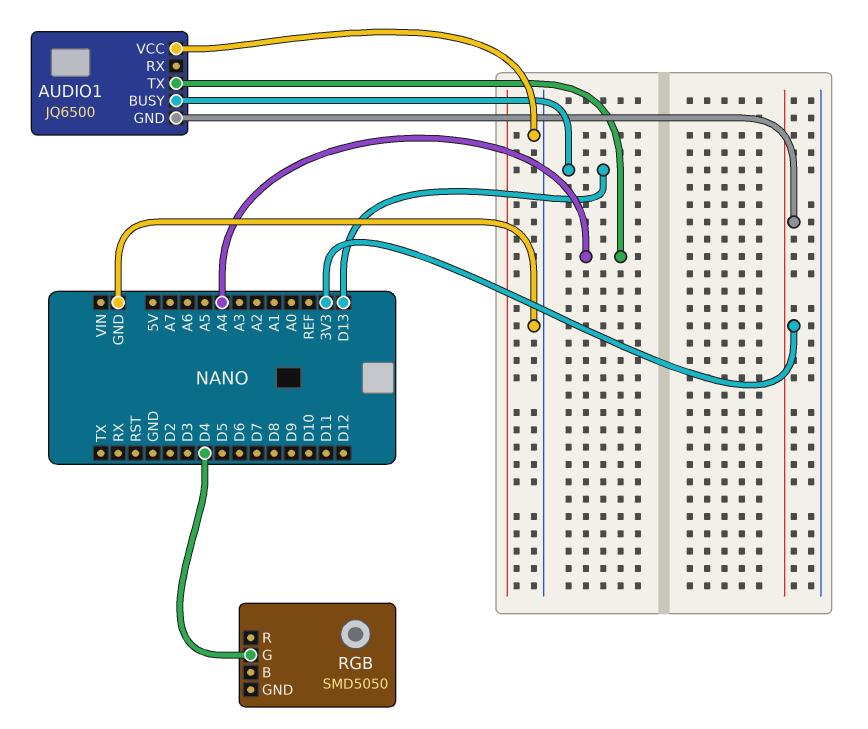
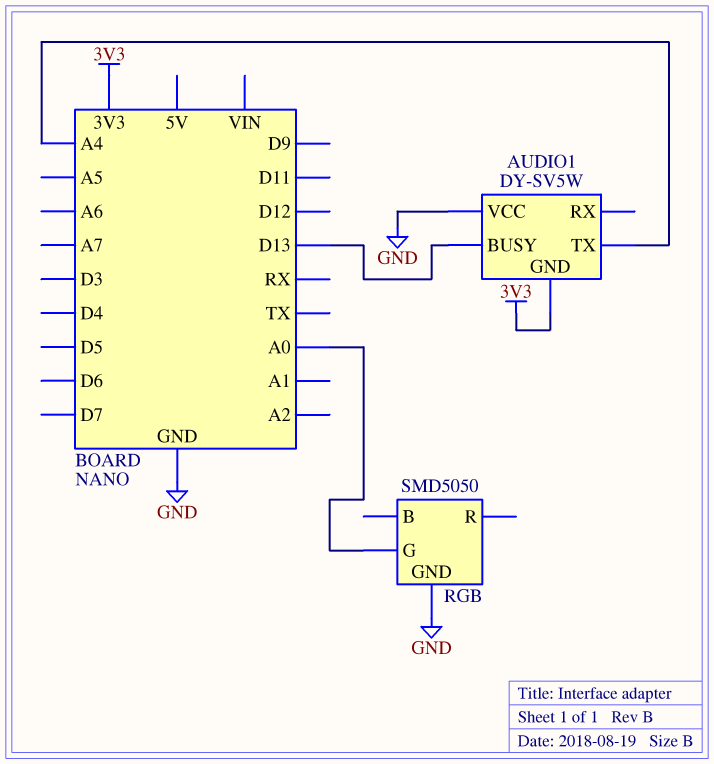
AUDIO1: JQ6500 -> DY-SV5W
RGB pin G: D4 -> A0
RGB pin GND: none -> GND

